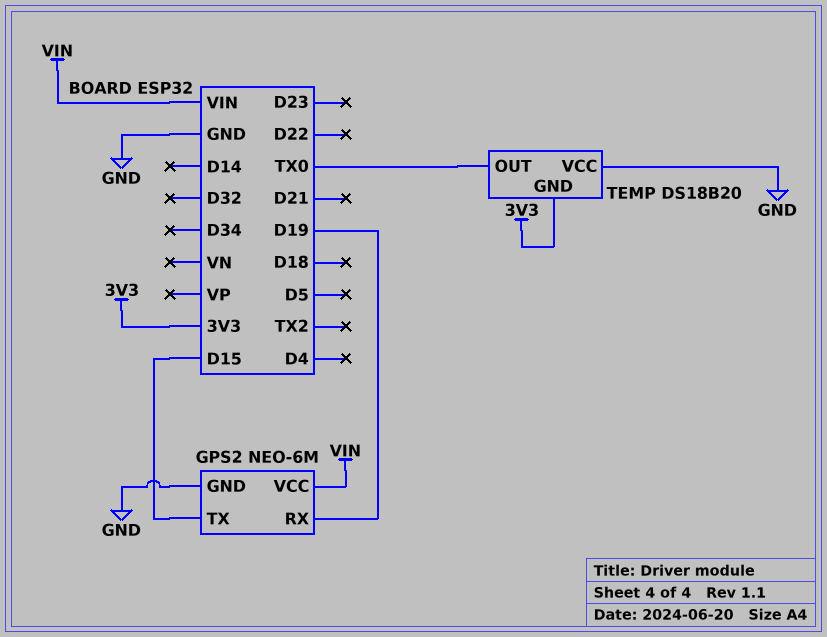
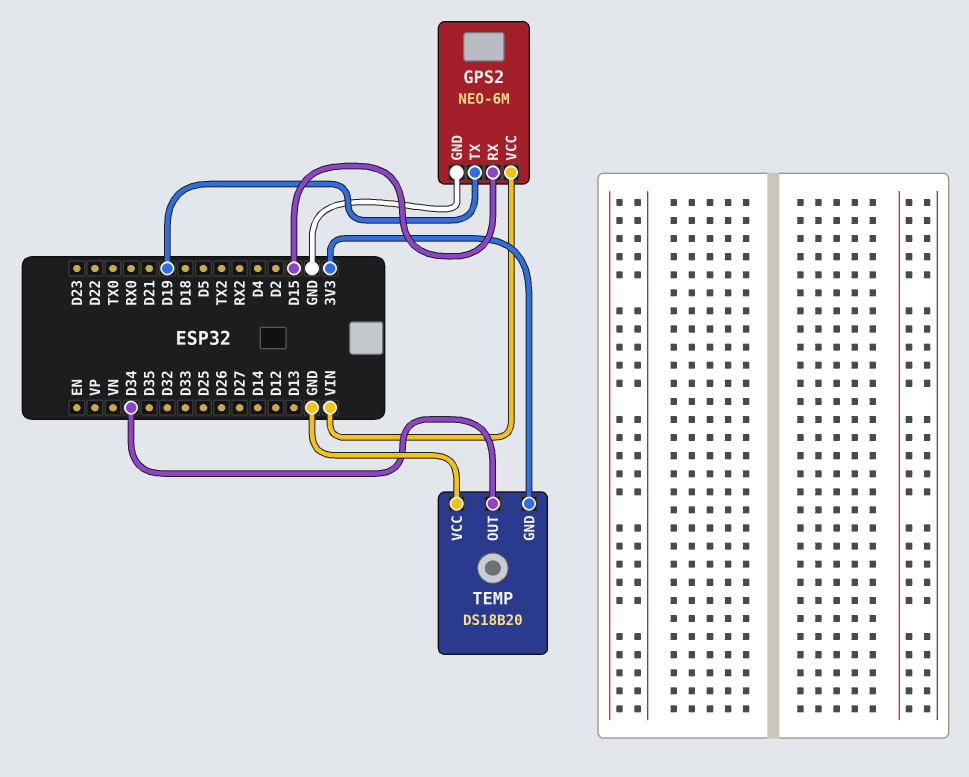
GPS2 pin RX: D19 -> D15
GPS2 pin TX: D15 -> D19
TEMP pin OUT: TX0 -> D34

